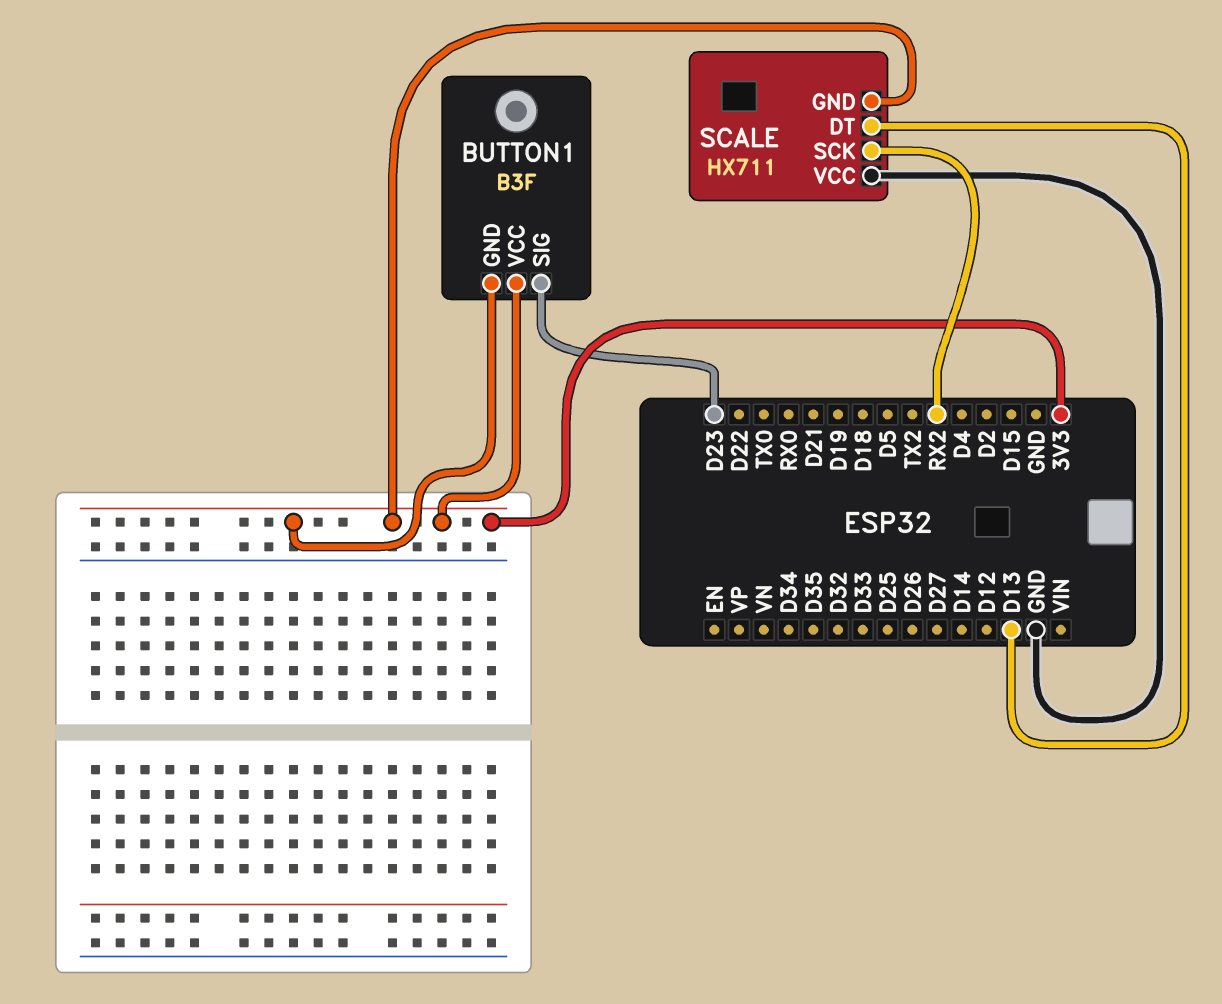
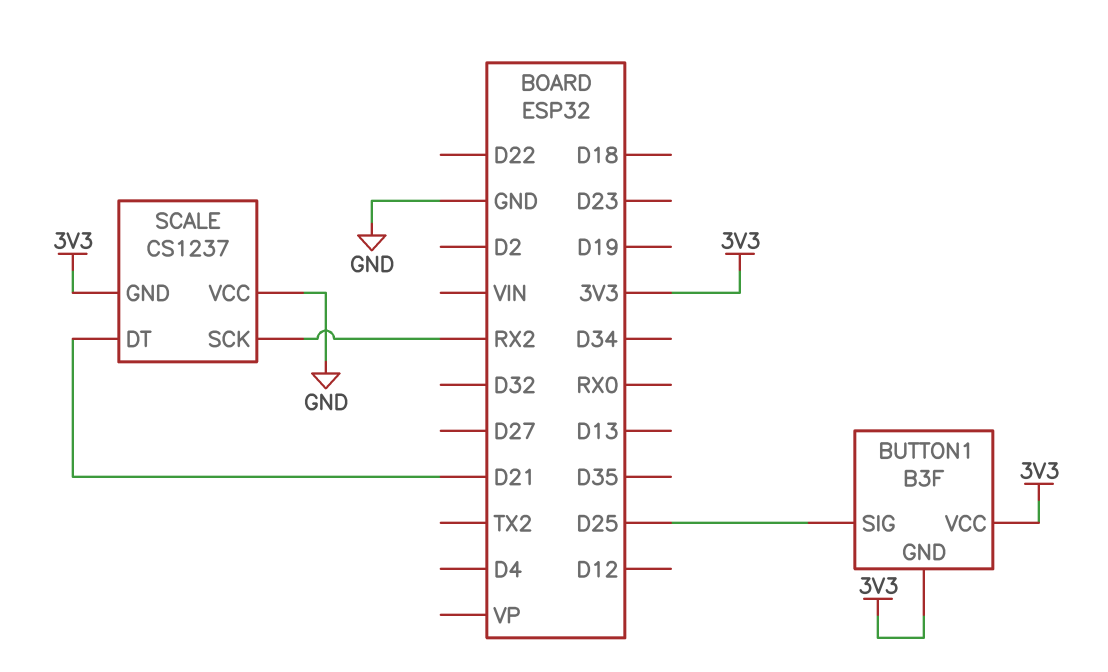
BUTTON1 pin SIG: D23 -> D25
SCALE: HX711 -> CS1237
SCALE pin DT: D13 -> D21

